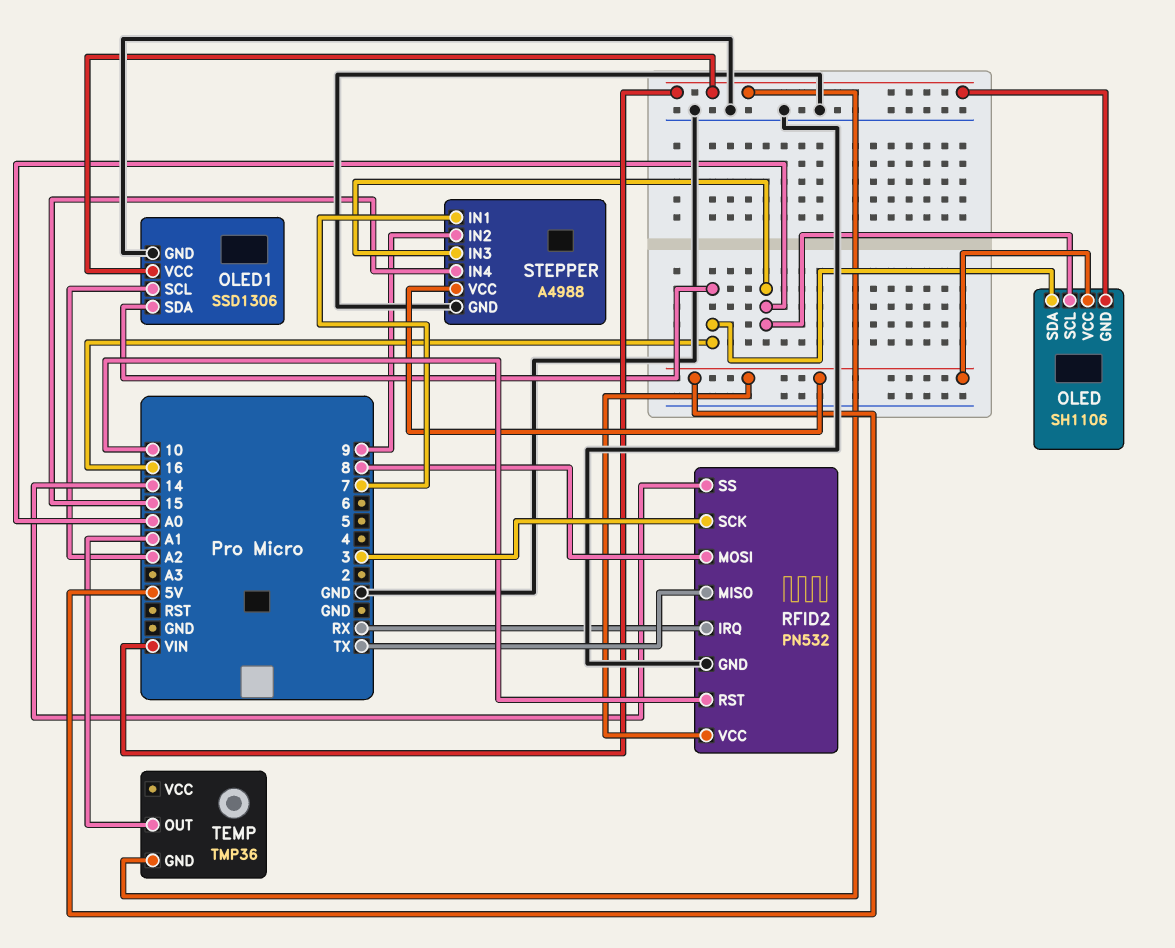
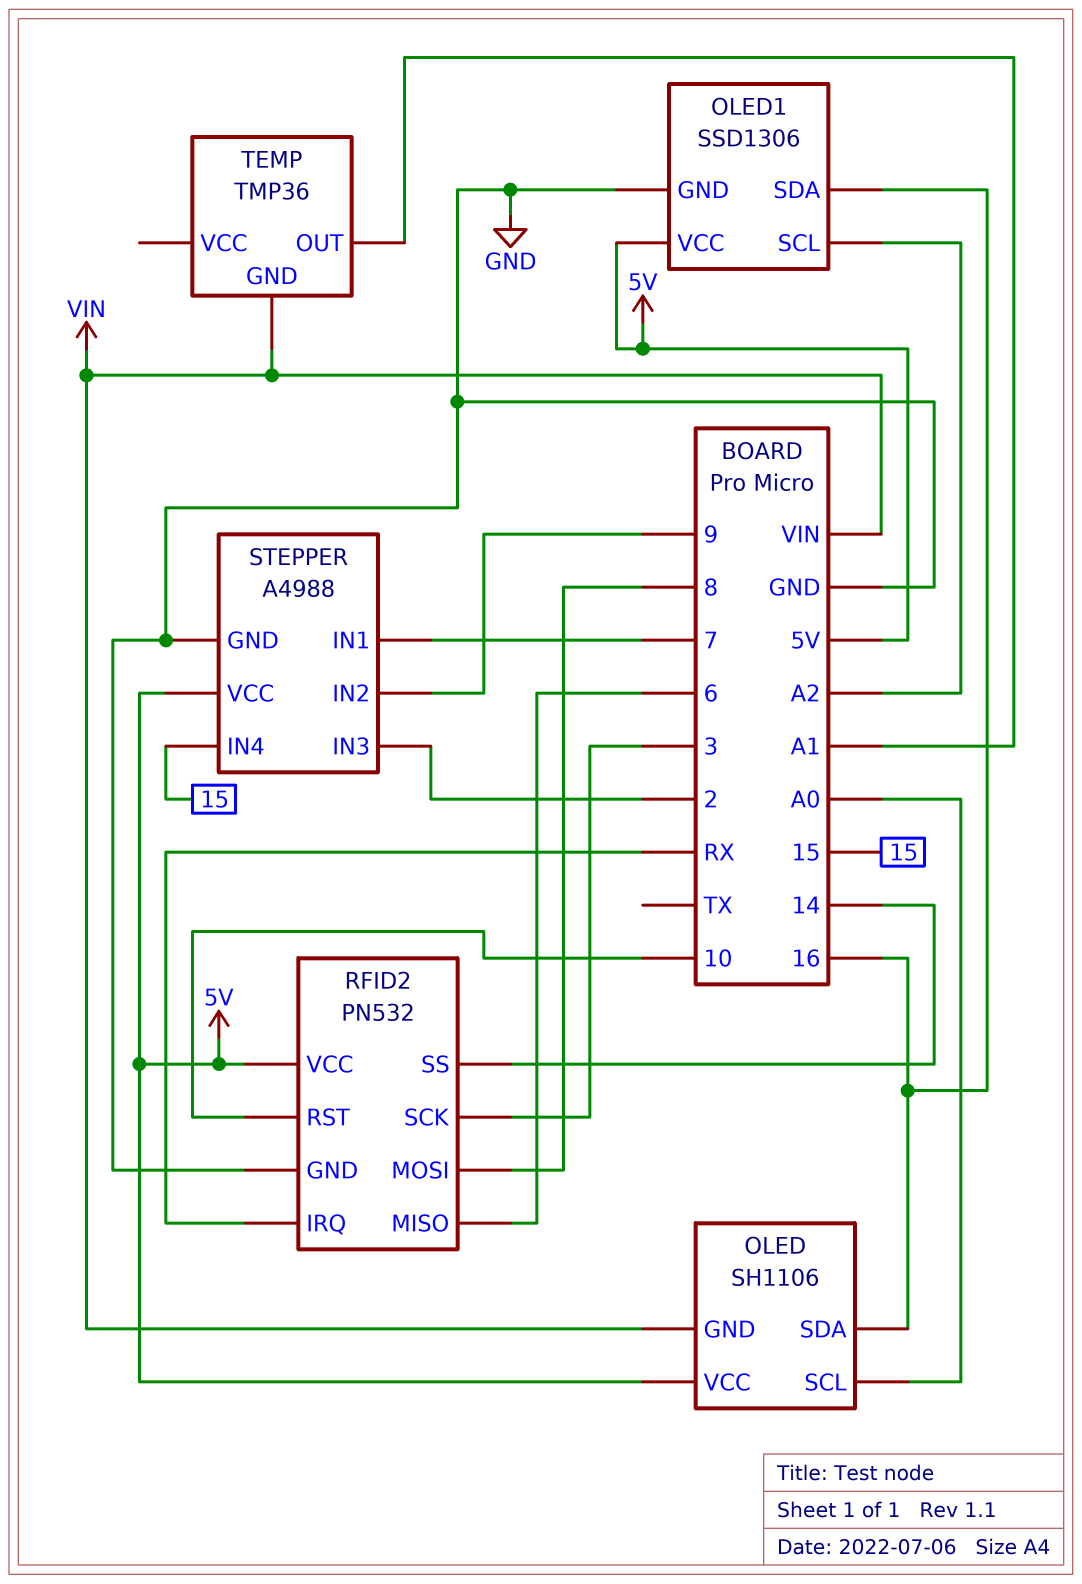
OLED1 pin VCC: VIN -> 5V
RFID2 pin MISO: TX -> 6
STEPPER pin IN3: A0 -> 2

